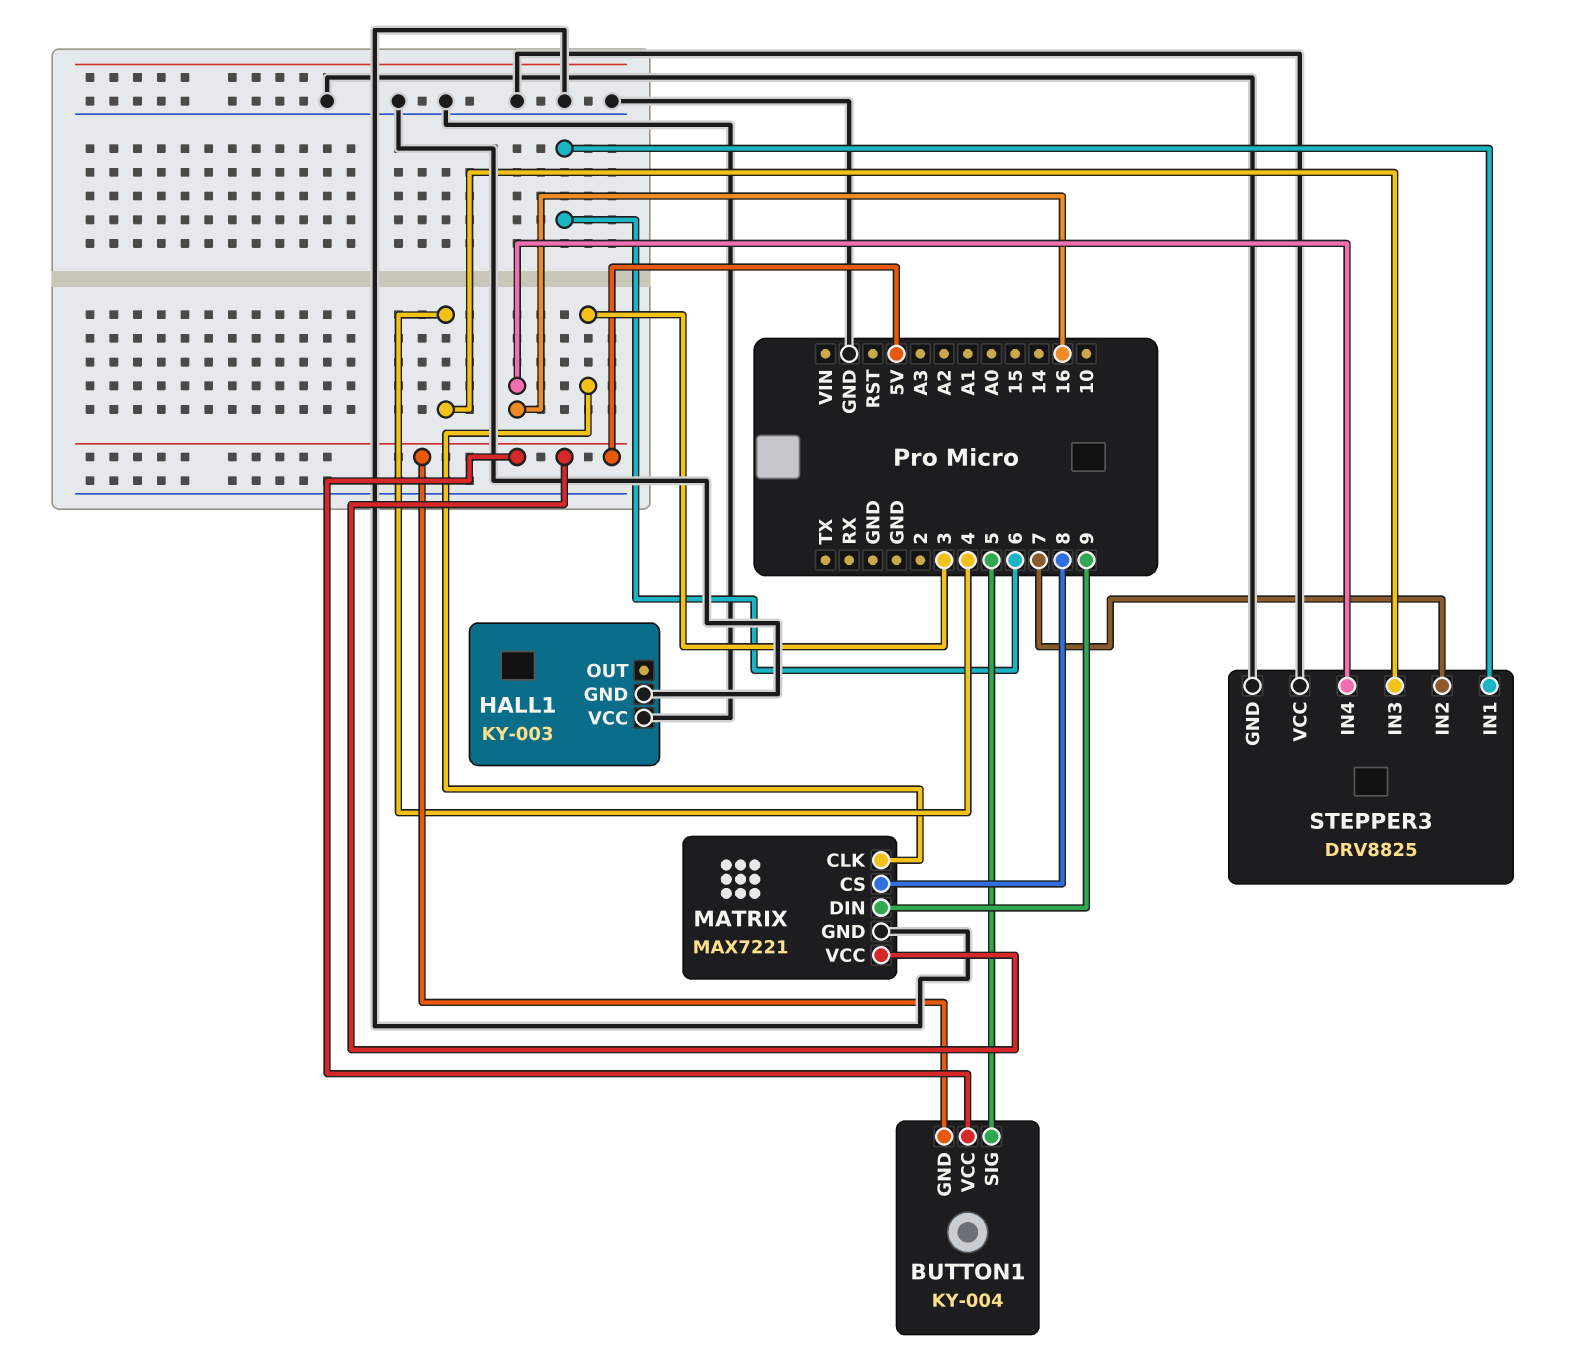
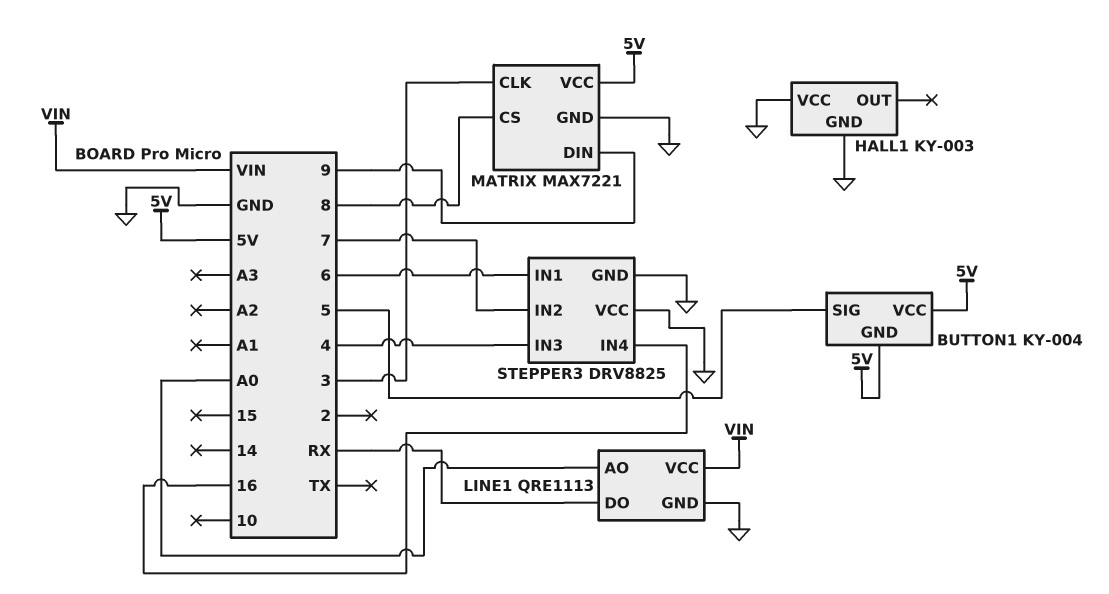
LINE1: none -> QRE1113
LINE1 pin AO: none -> A0
LINE1 pin DO: none -> RX
LINE1 pin GND: none -> GND
LINE1 pin VCC: none -> VIN

